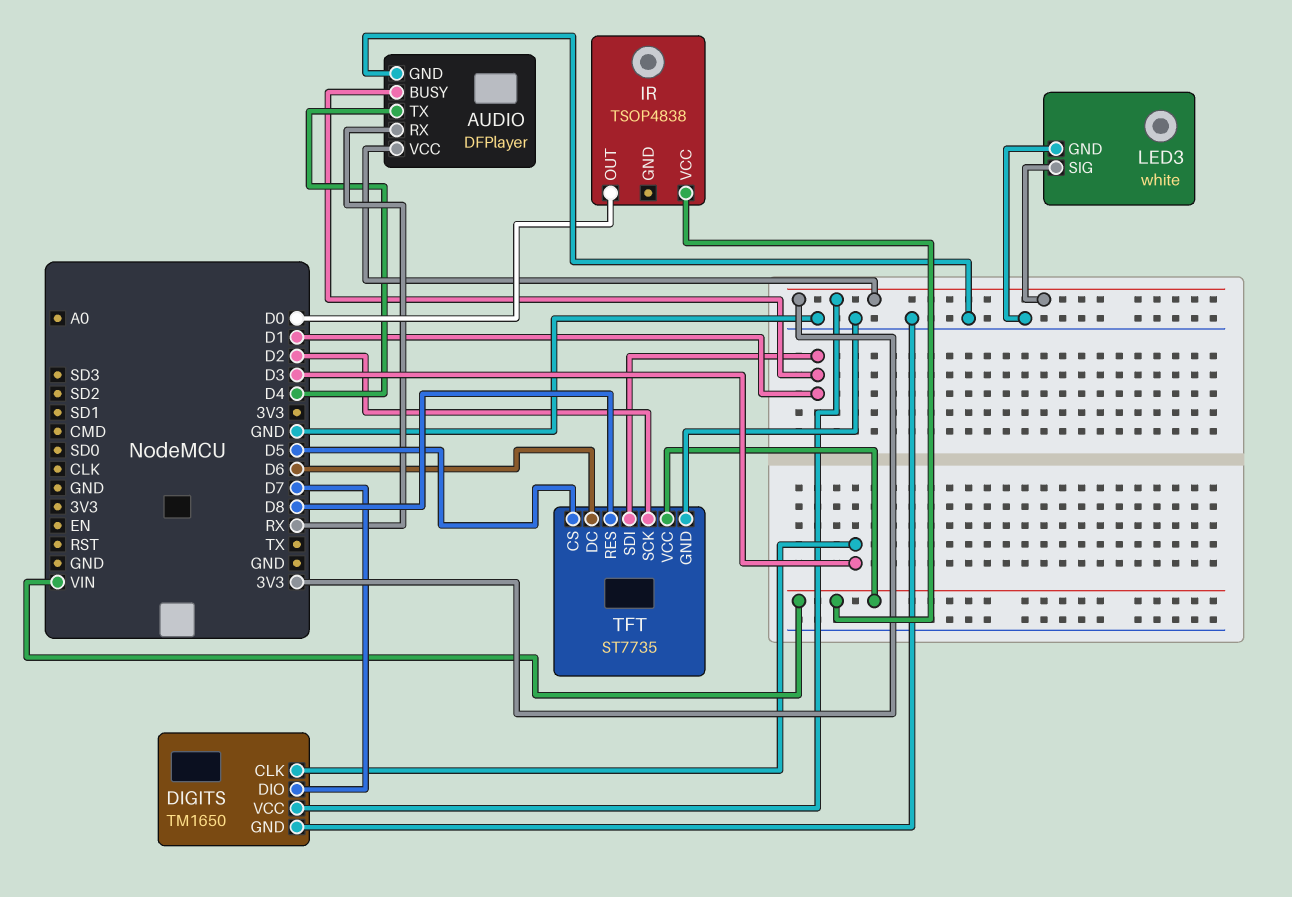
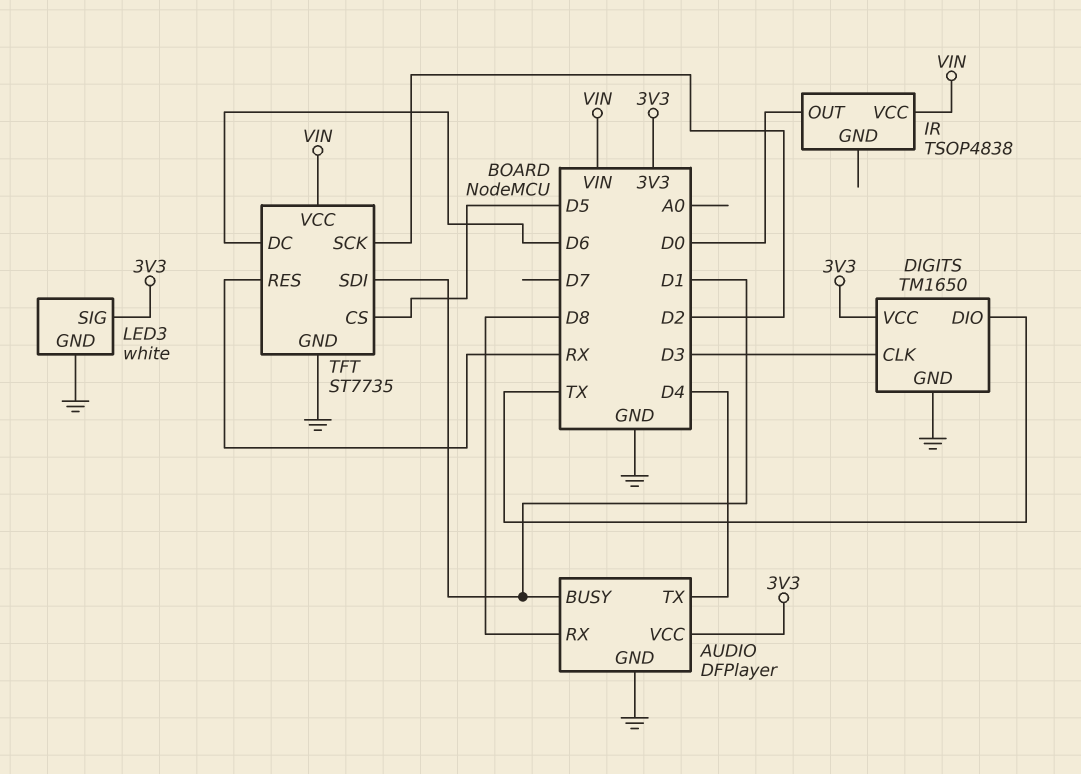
AUDIO pin RX: RX -> D8
DIGITS pin DIO: D7 -> TX
TFT pin RES: D8 -> RX

